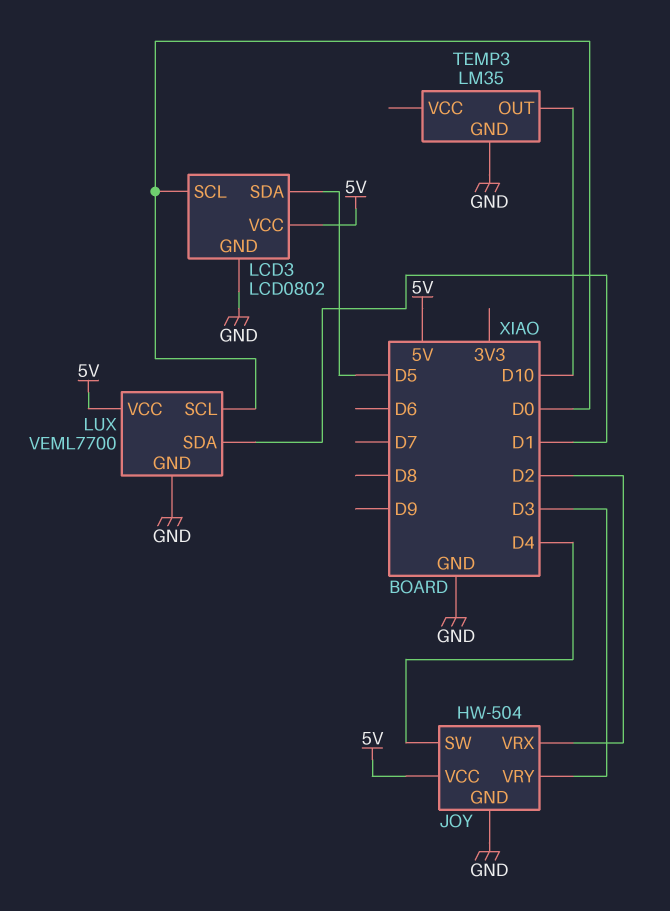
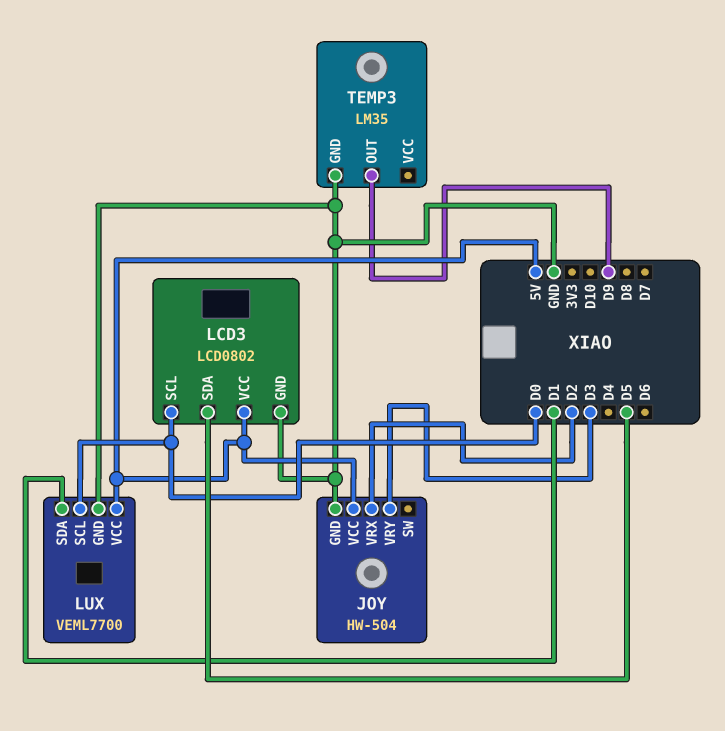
JOY pin SW: D4 -> none
TEMP3 pin OUT: D10 -> D9

